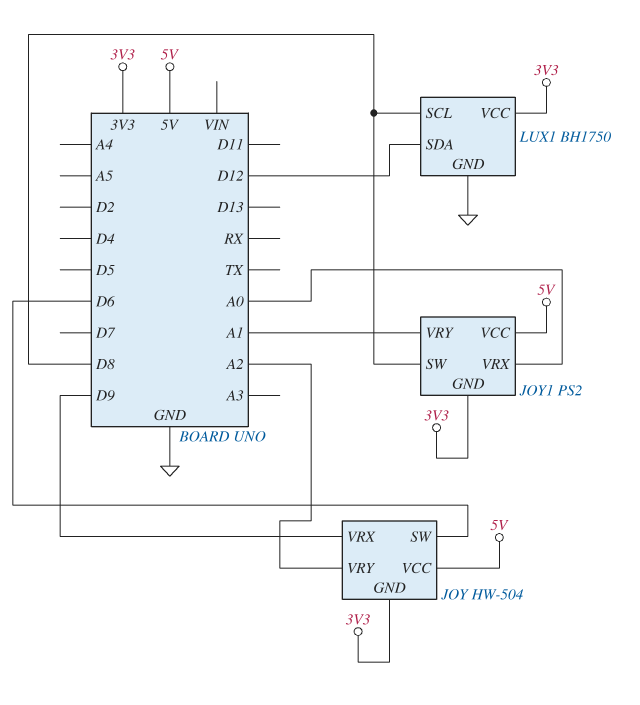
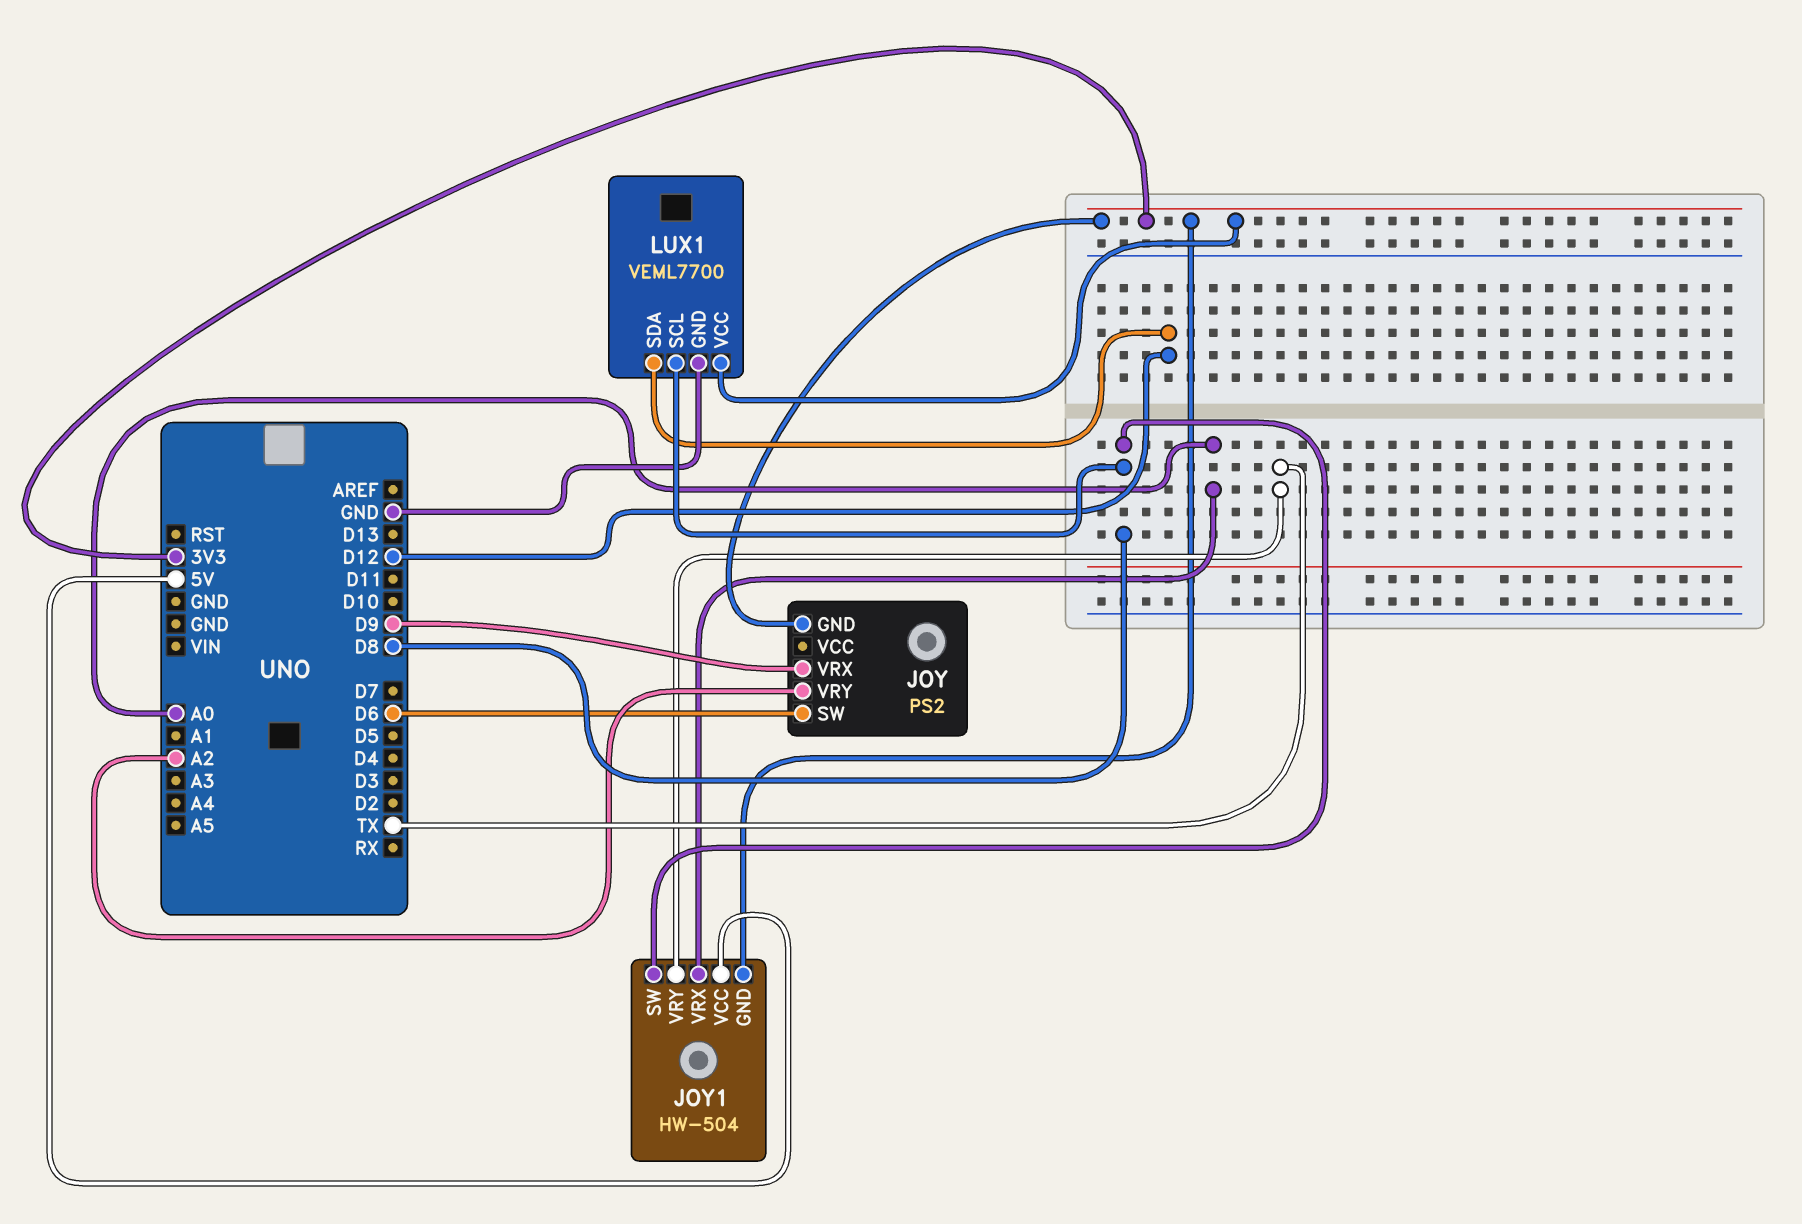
JOY: HW-504 -> PS2
JOY pin VCC: 5V -> none
JOY1: PS2 -> HW-504
JOY1 pin VRY: A1 -> TX
LUX1: BH1750 -> VEML7700

